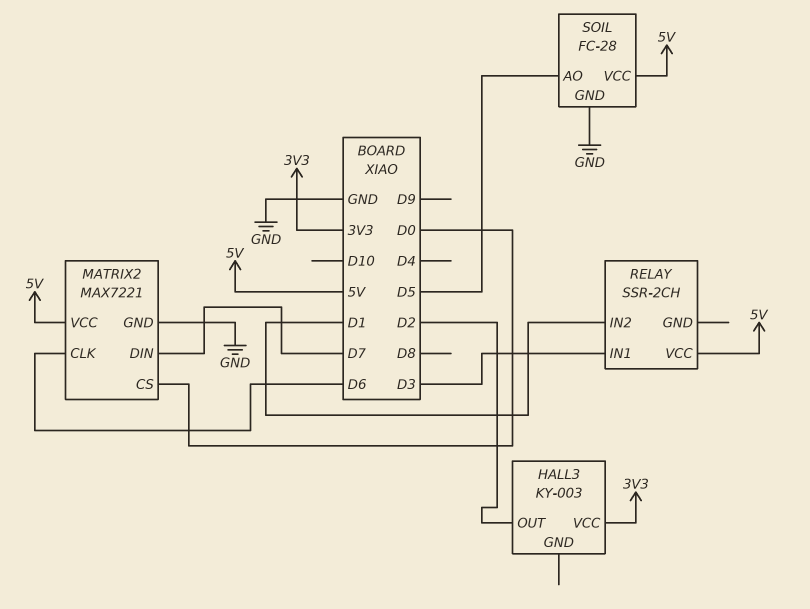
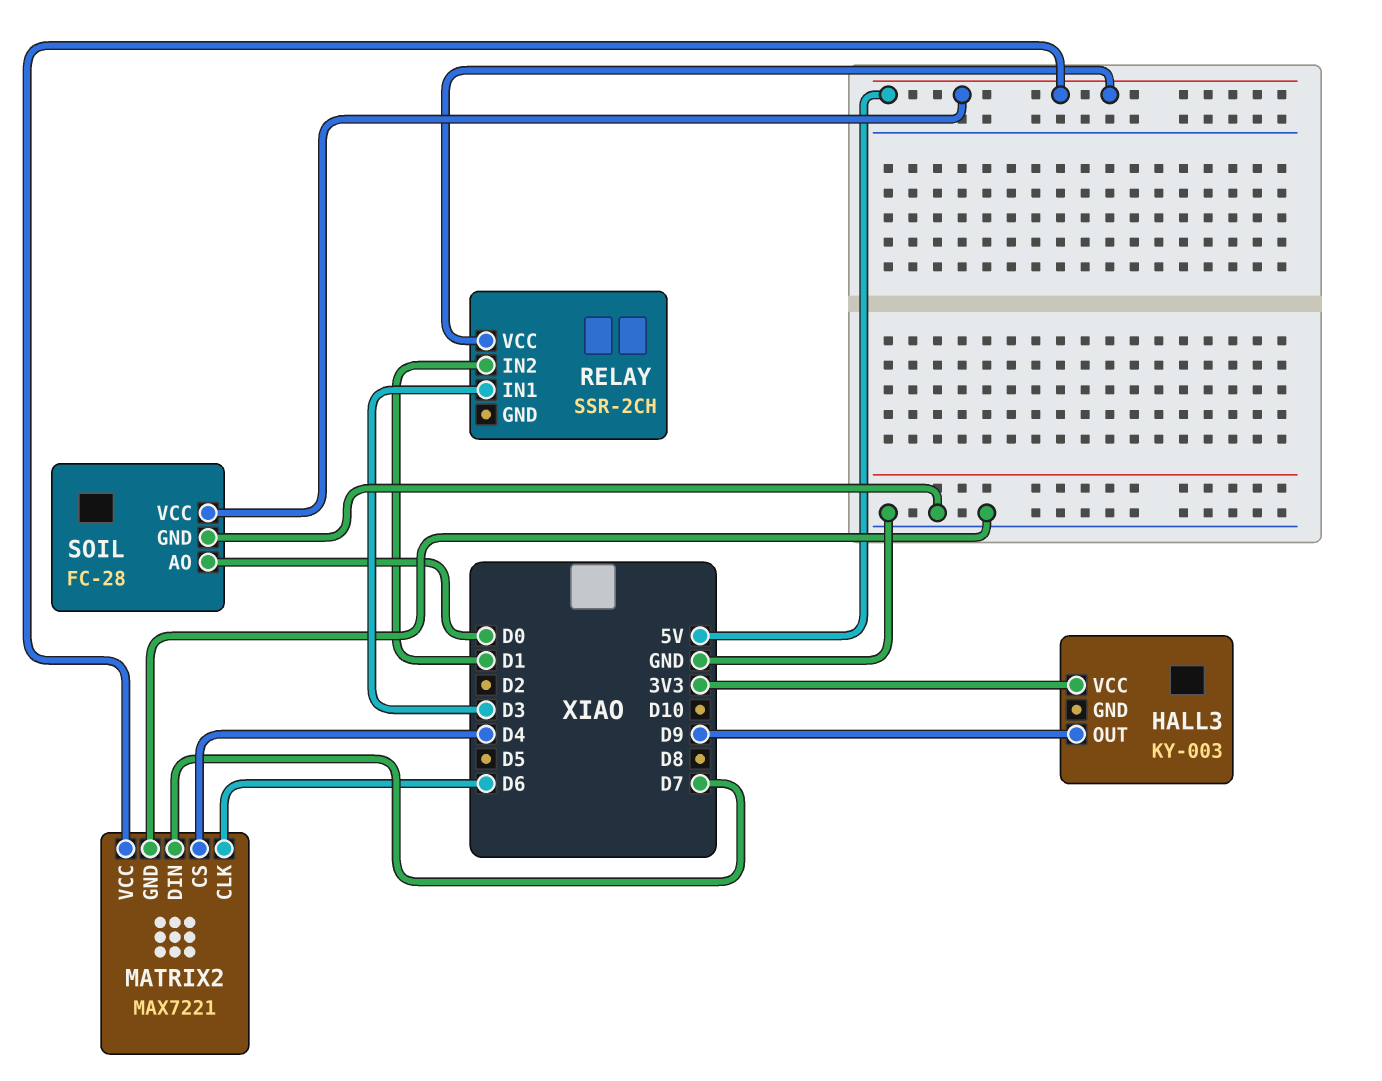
HALL3 pin OUT: D2 -> D9
MATRIX2 pin CS: D0 -> D4
SOIL pin AO: D5 -> D0

